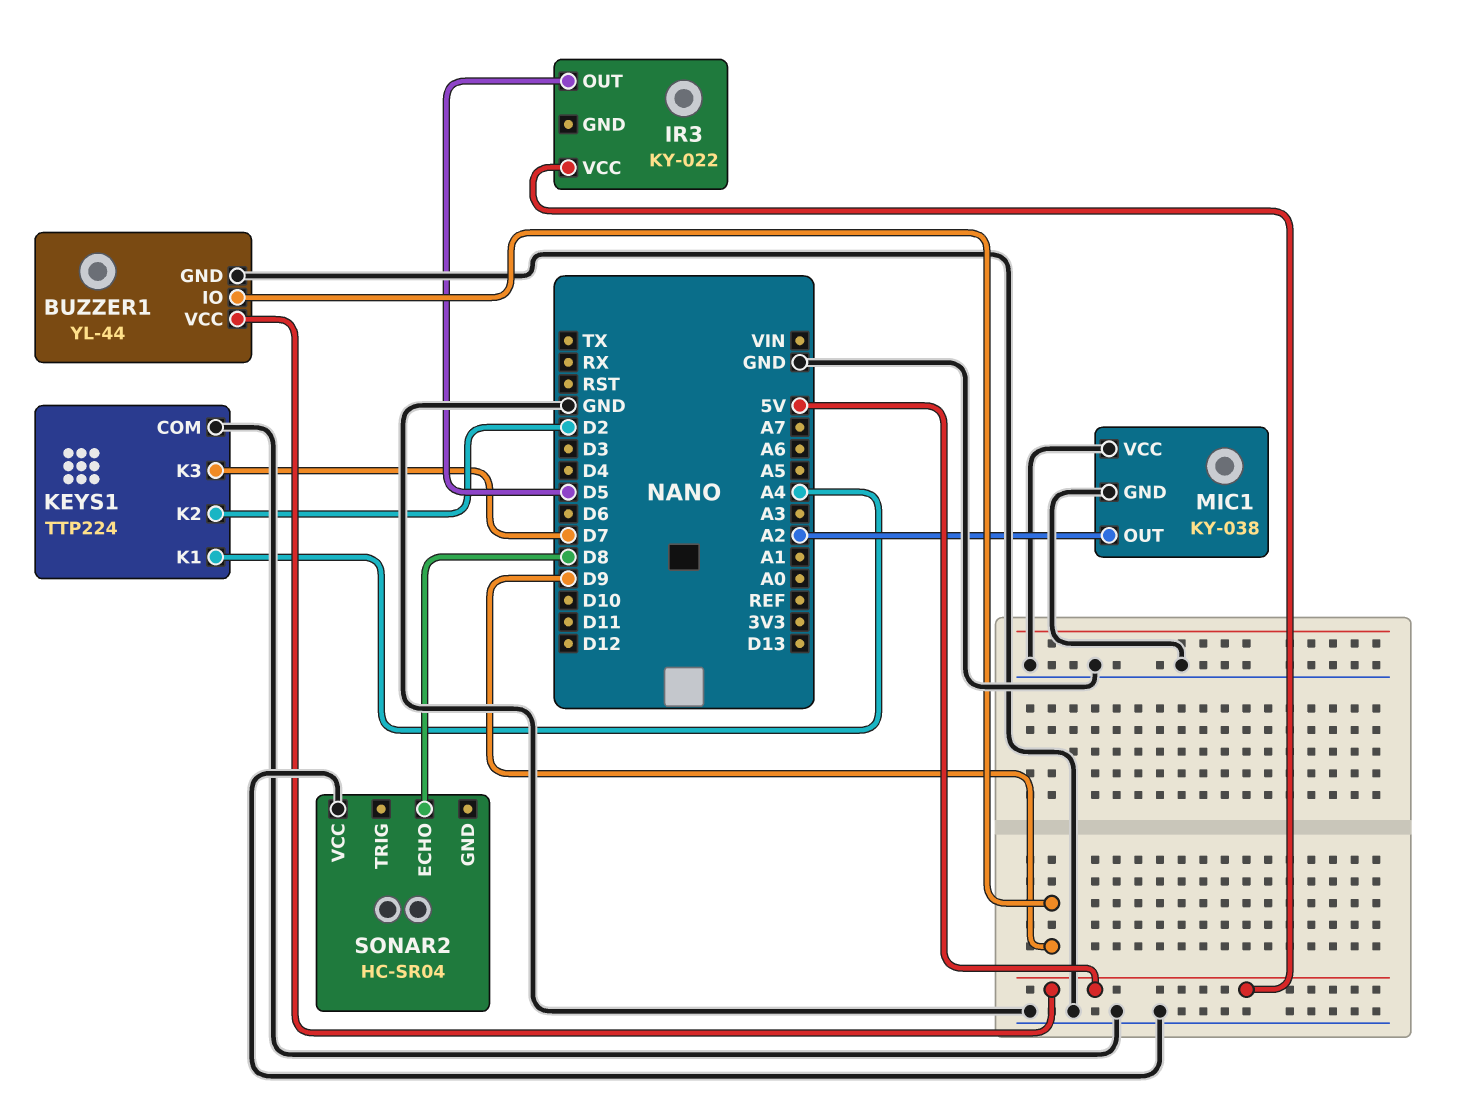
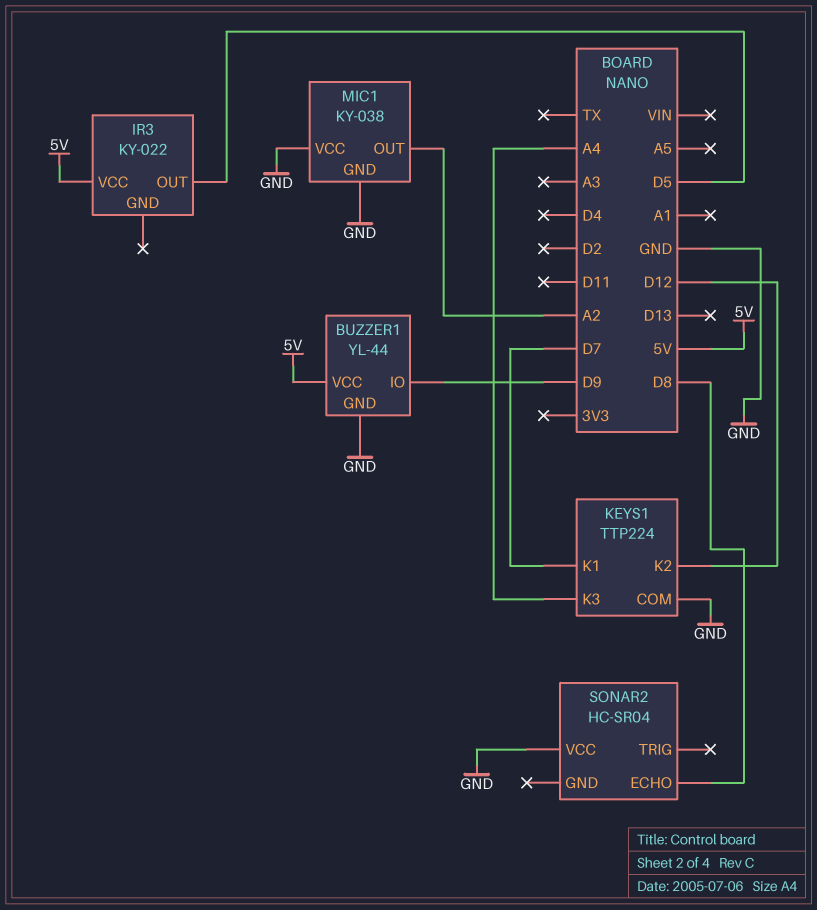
KEYS1 pin K1: A4 -> D7
KEYS1 pin K2: D2 -> D12
KEYS1 pin K3: D7 -> A4

